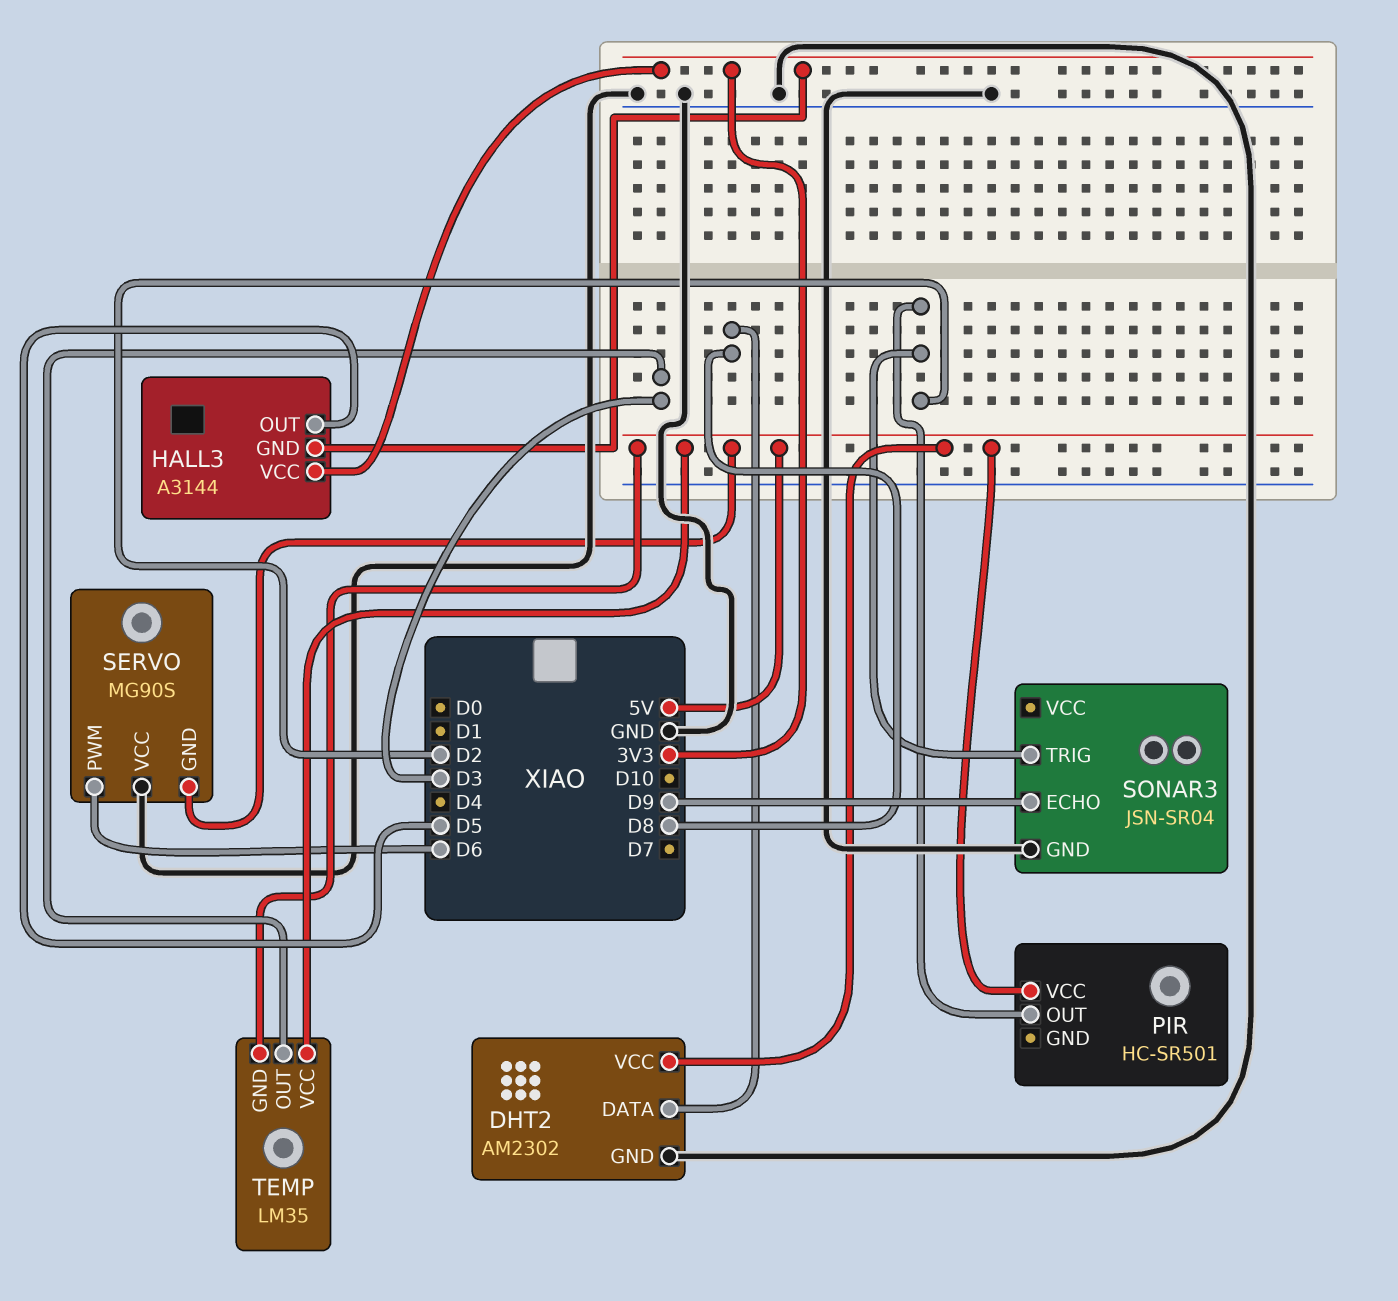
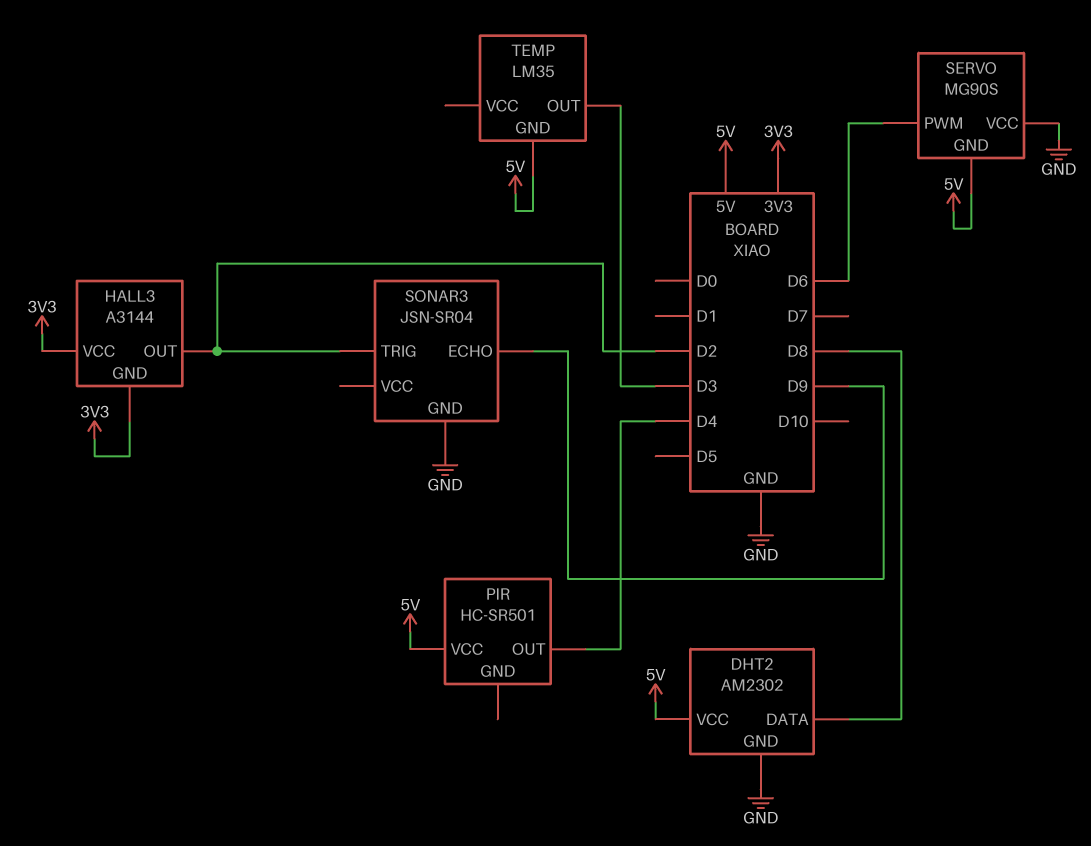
HALL3 pin OUT: D5 -> D2
PIR pin OUT: D2 -> D4
TEMP pin VCC: 5V -> none

